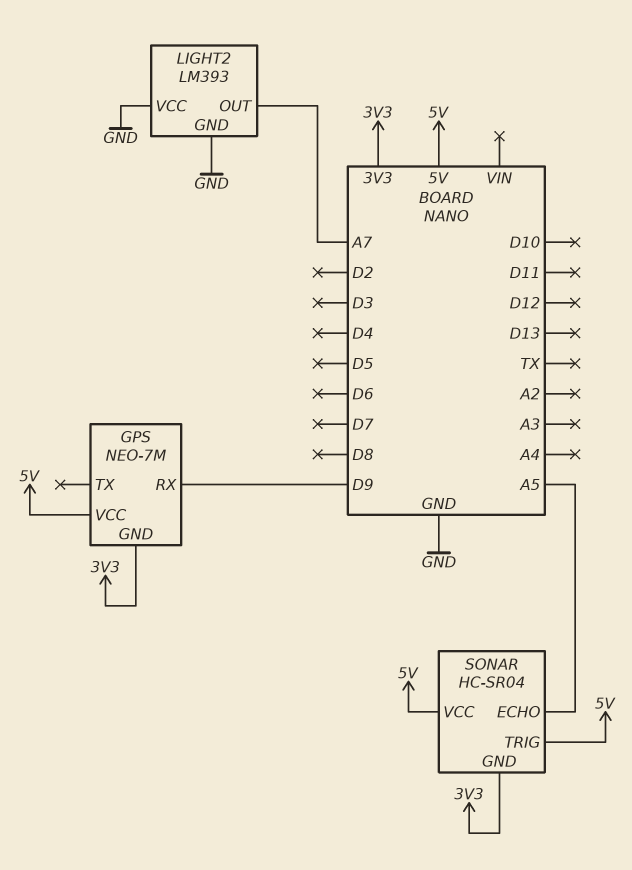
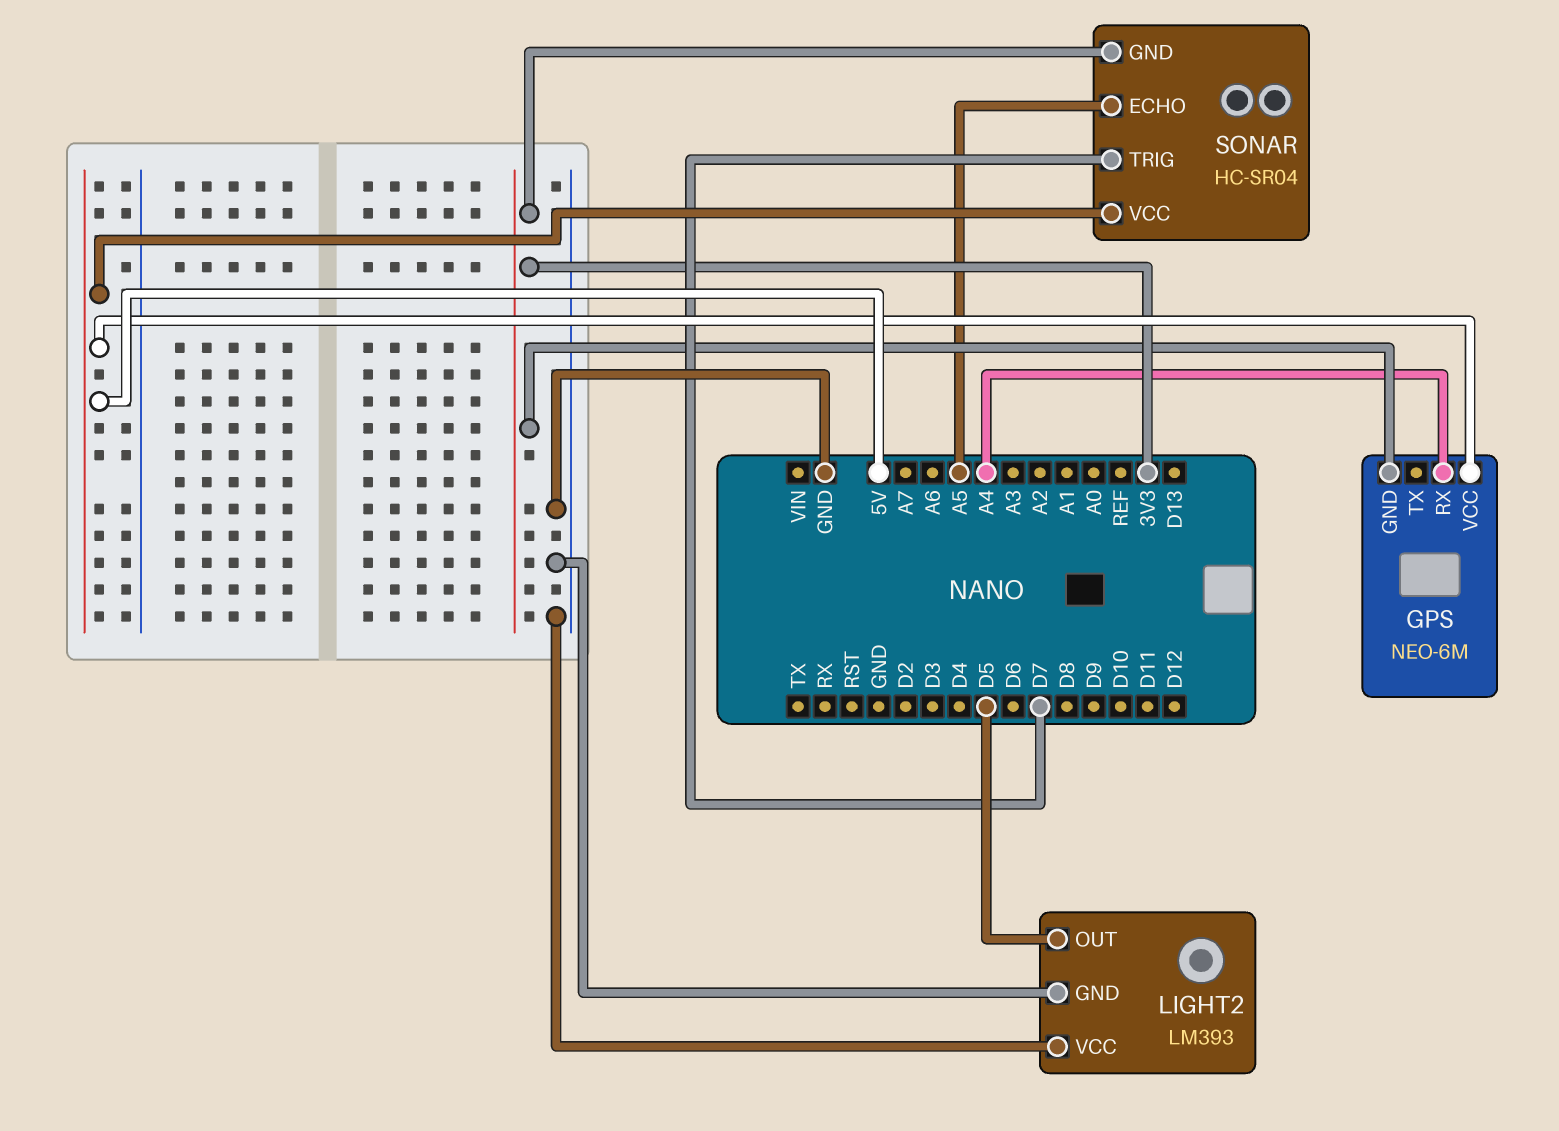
GPS: NEO-7M -> NEO-6M
GPS pin RX: D9 -> A4
LIGHT2 pin OUT: A7 -> D5
SONAR pin TRIG: 5V -> D7

